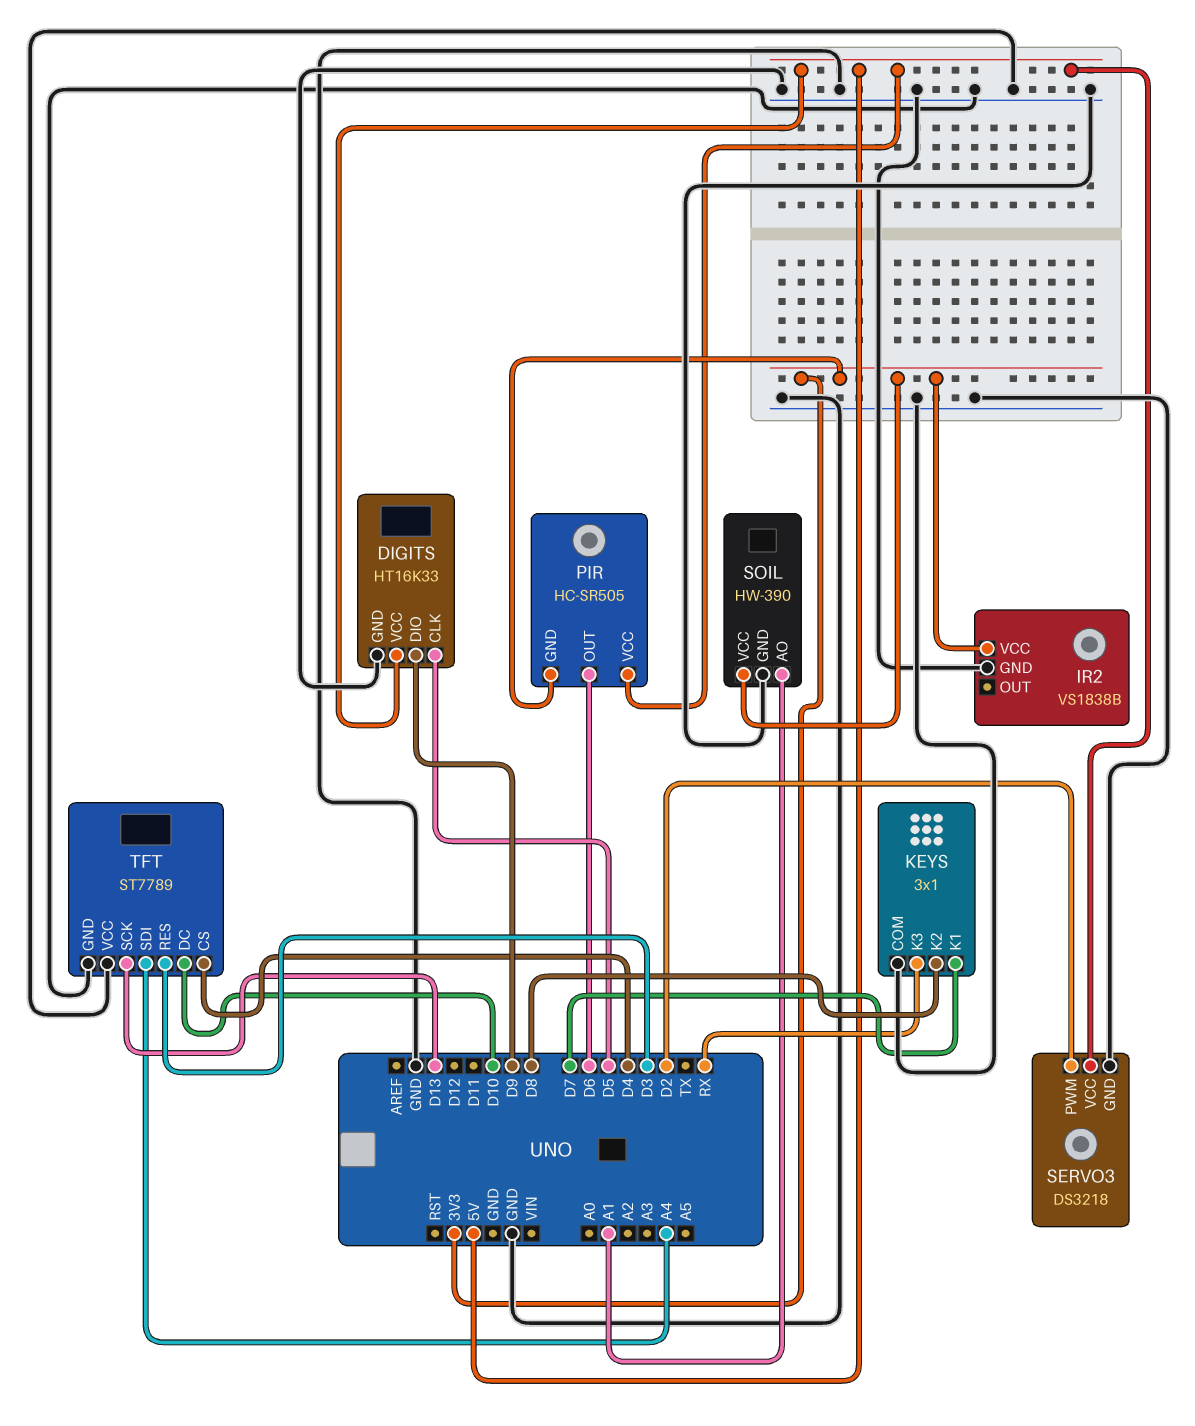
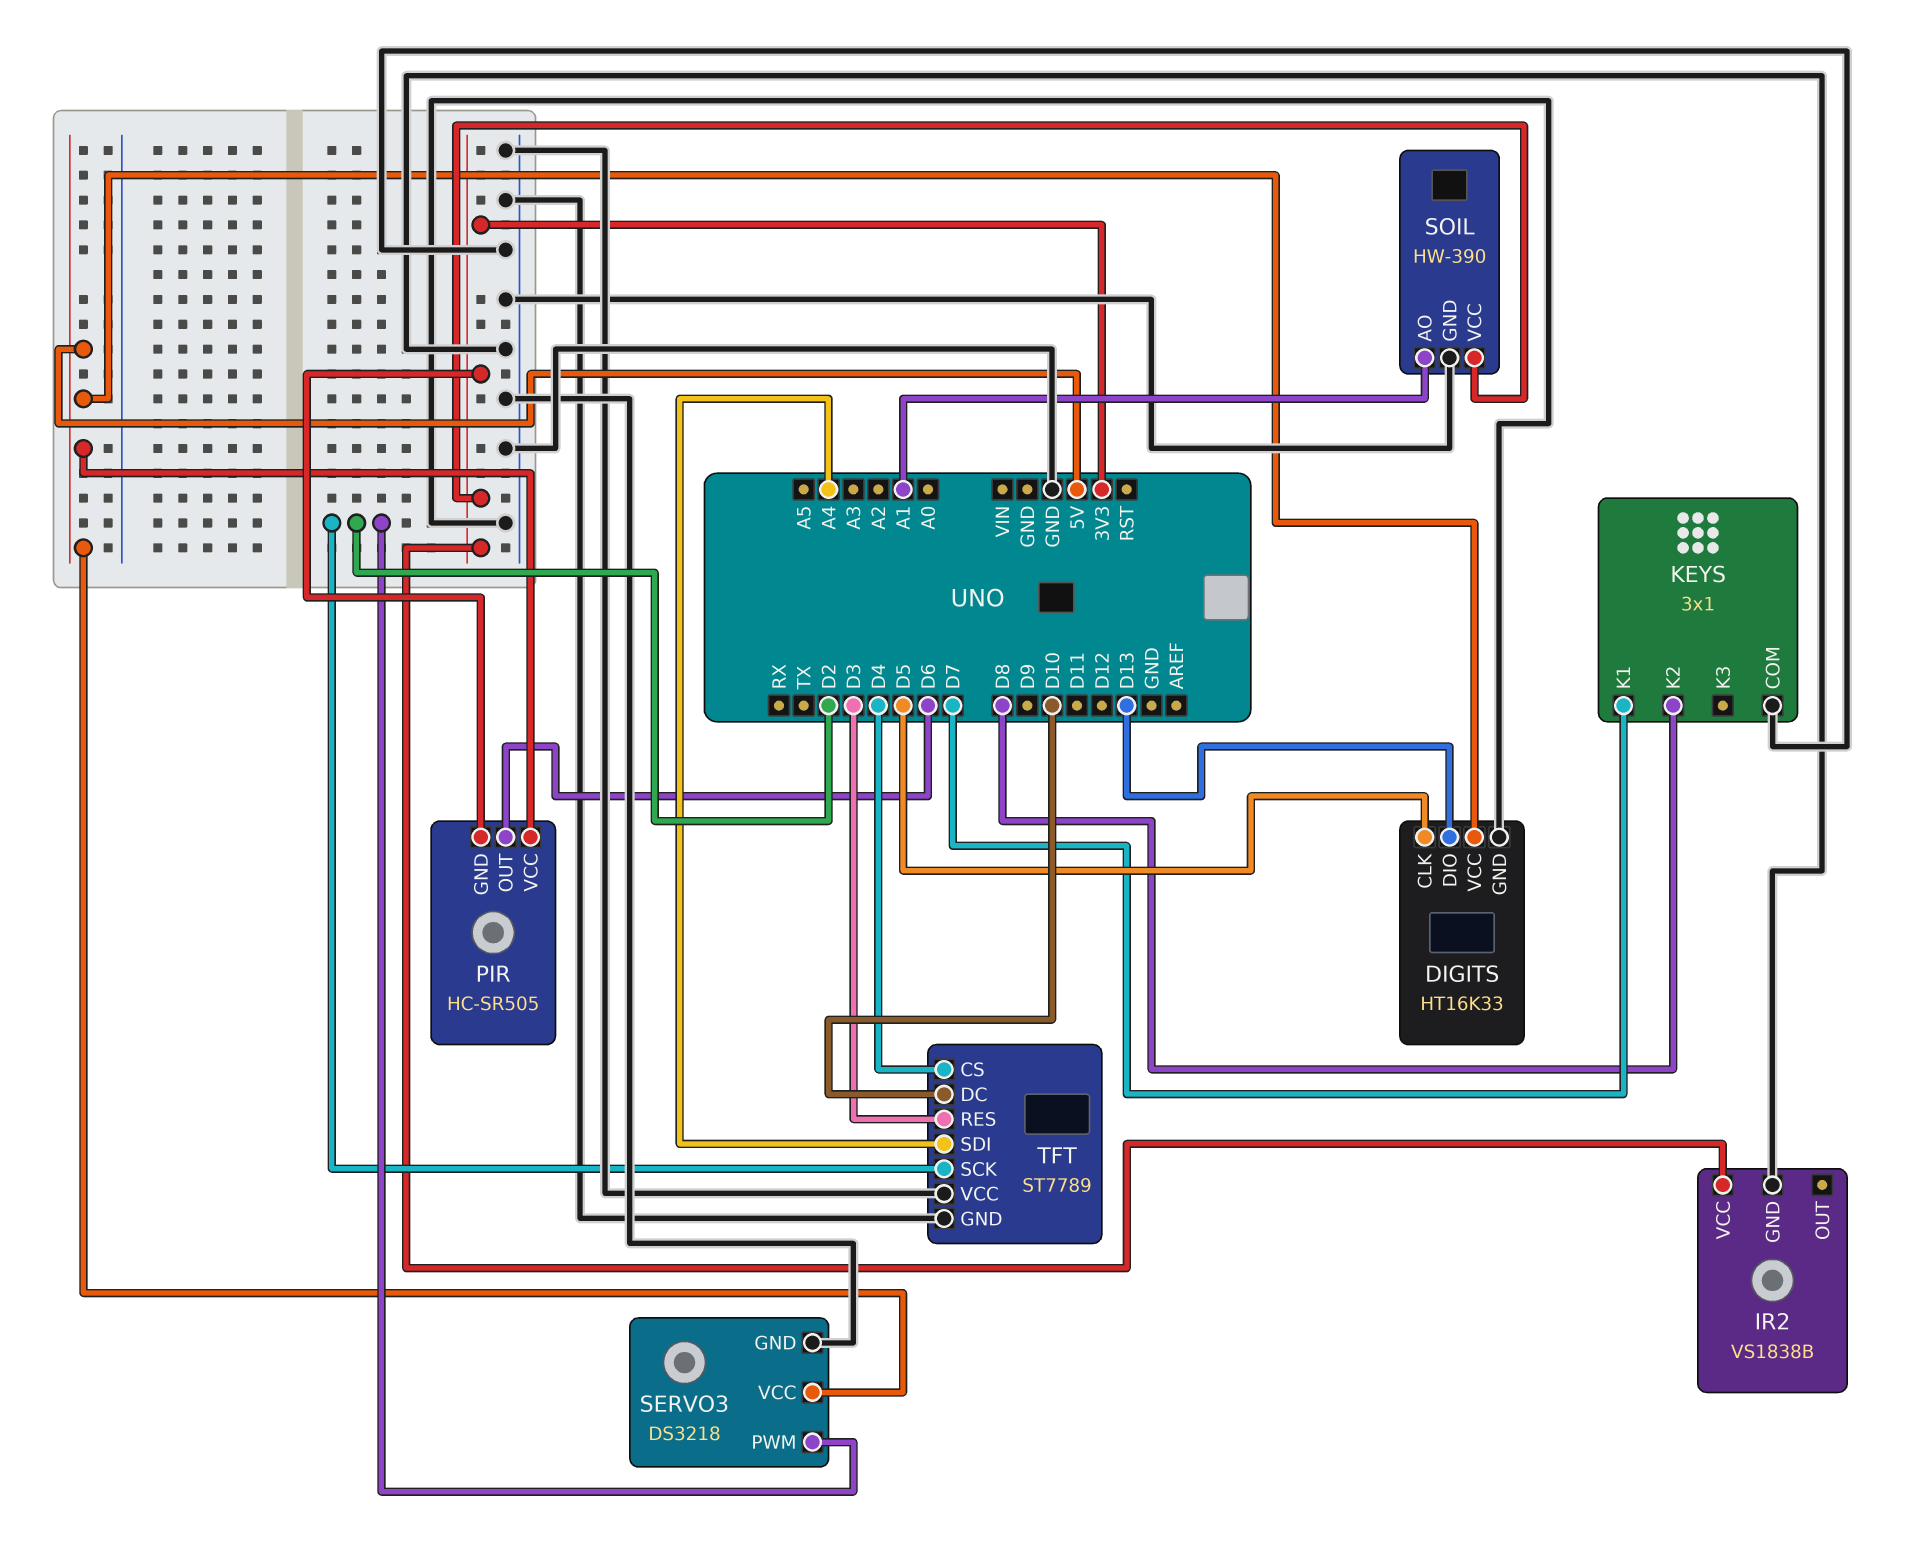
DIGITS pin DIO: D9 -> D13
KEYS pin K3: RX -> none
TFT pin SCK: D13 -> D2

